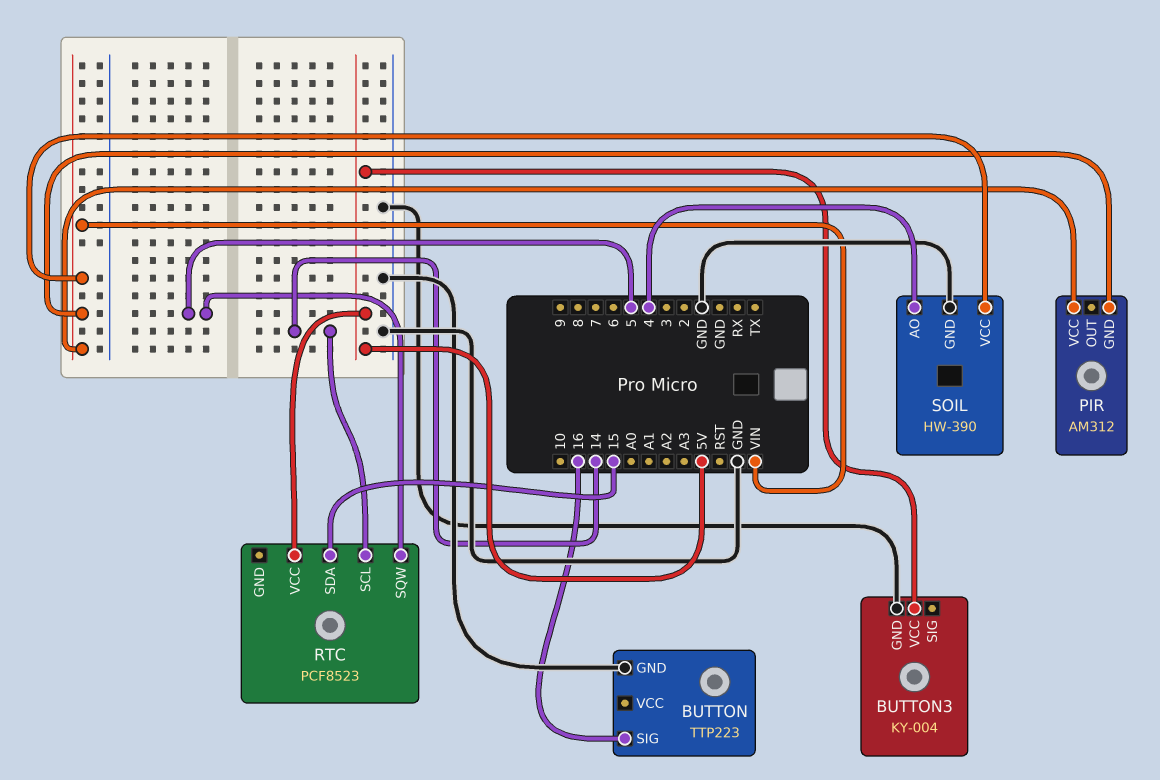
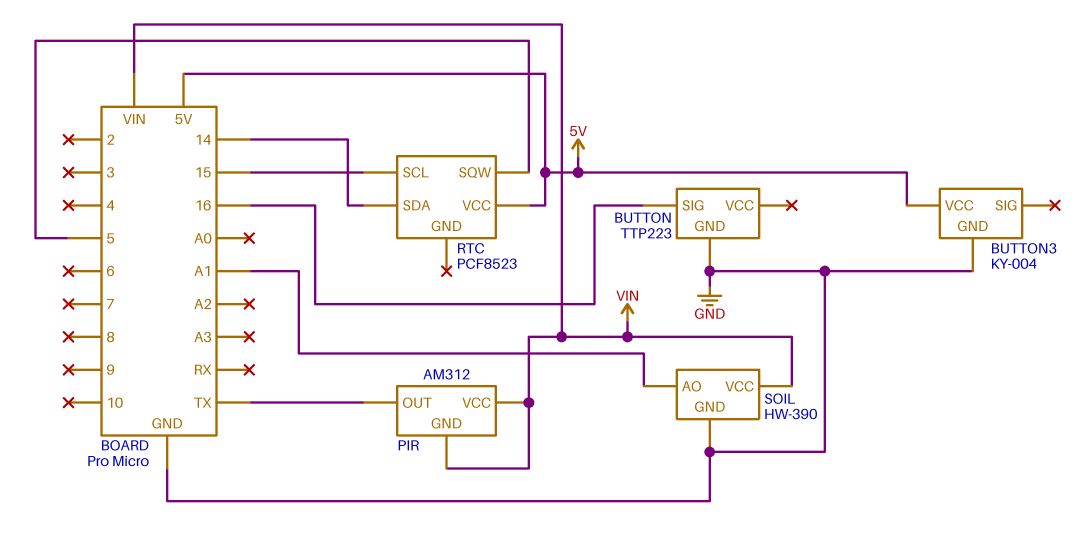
PIR pin OUT: none -> TX
RTC pin SCL: 14 -> 15
RTC pin SDA: 15 -> 14
SOIL pin AO: 4 -> A1

